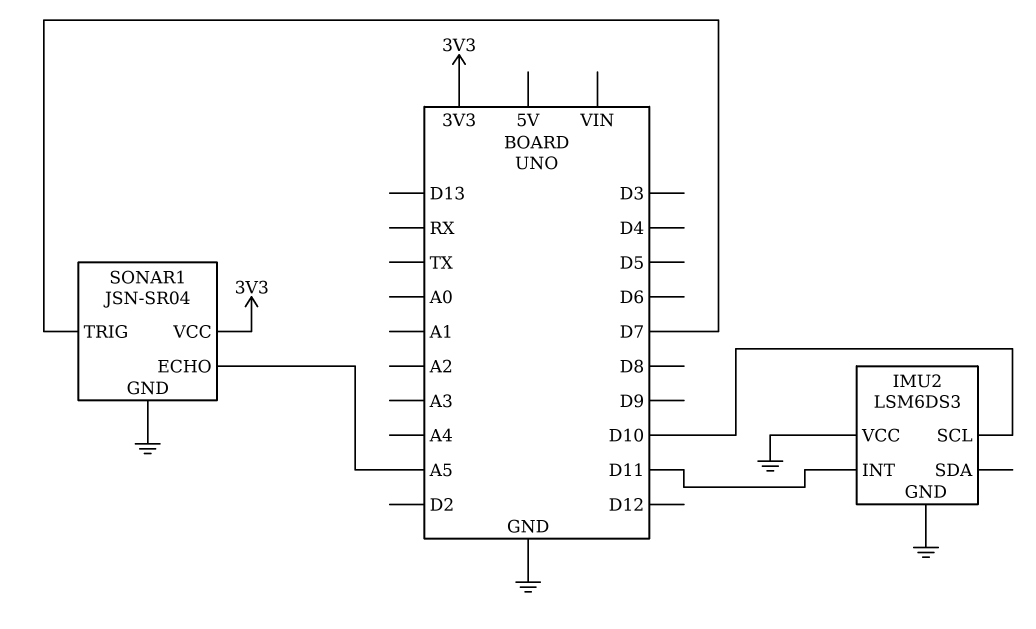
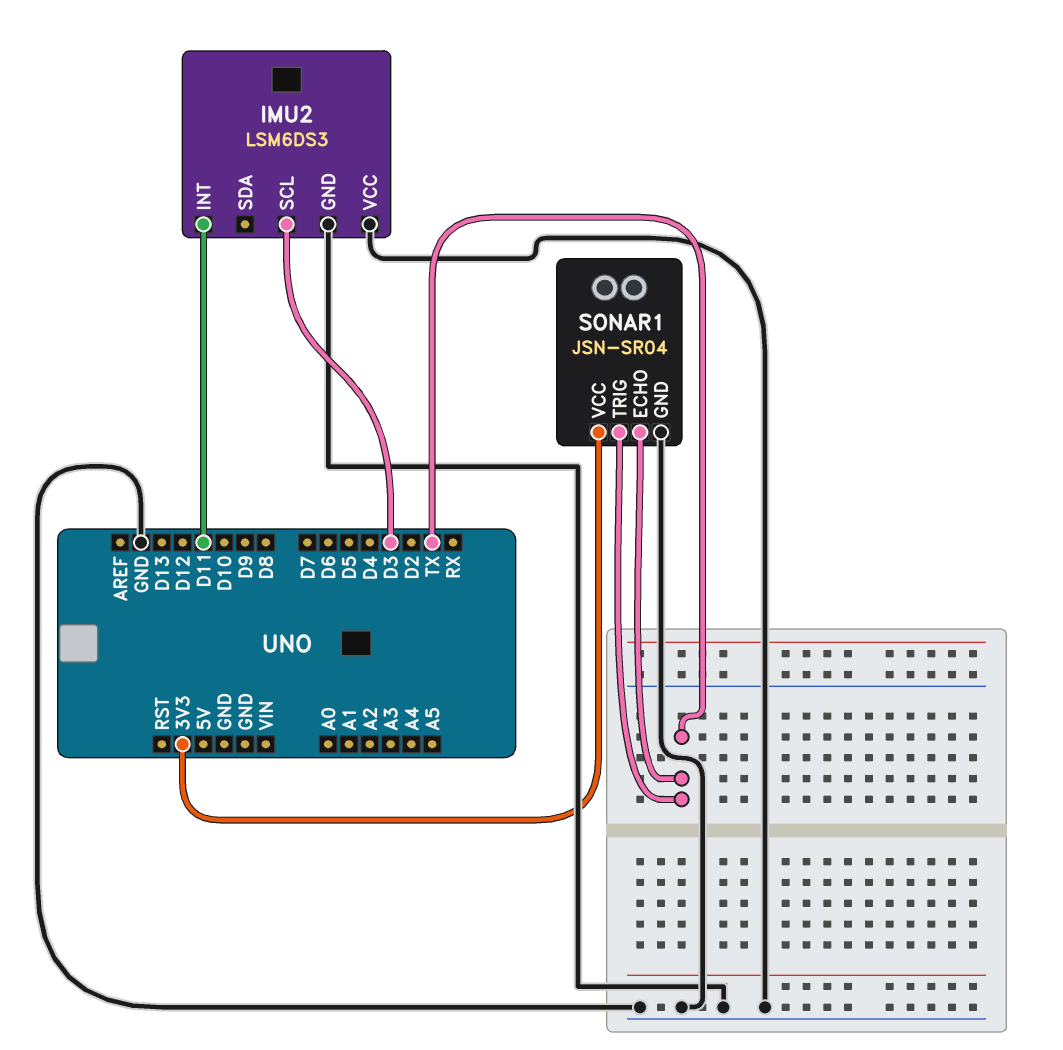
IMU2 pin SCL: D10 -> D3
SONAR1 pin ECHO: A5 -> TX
SONAR1 pin TRIG: D7 -> TX

